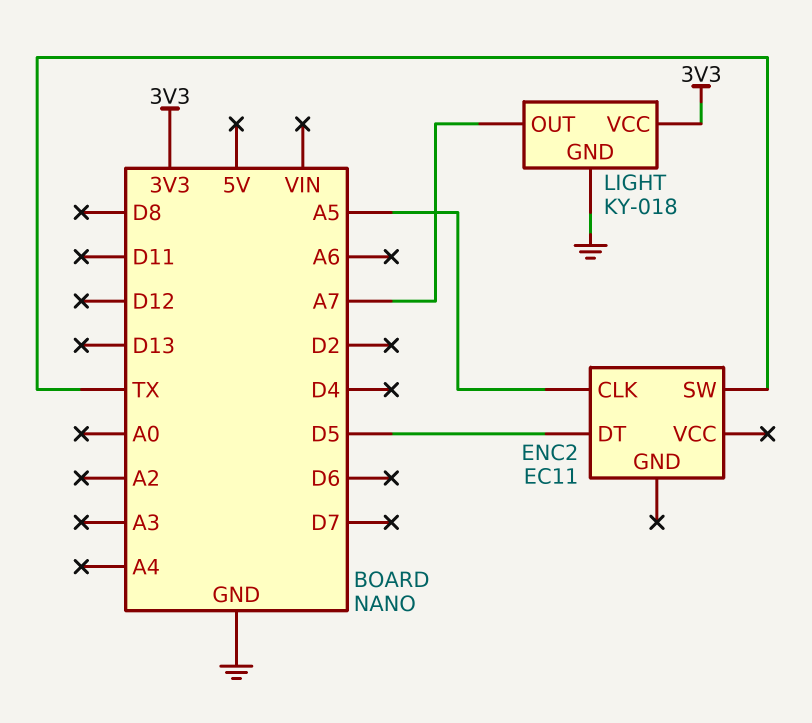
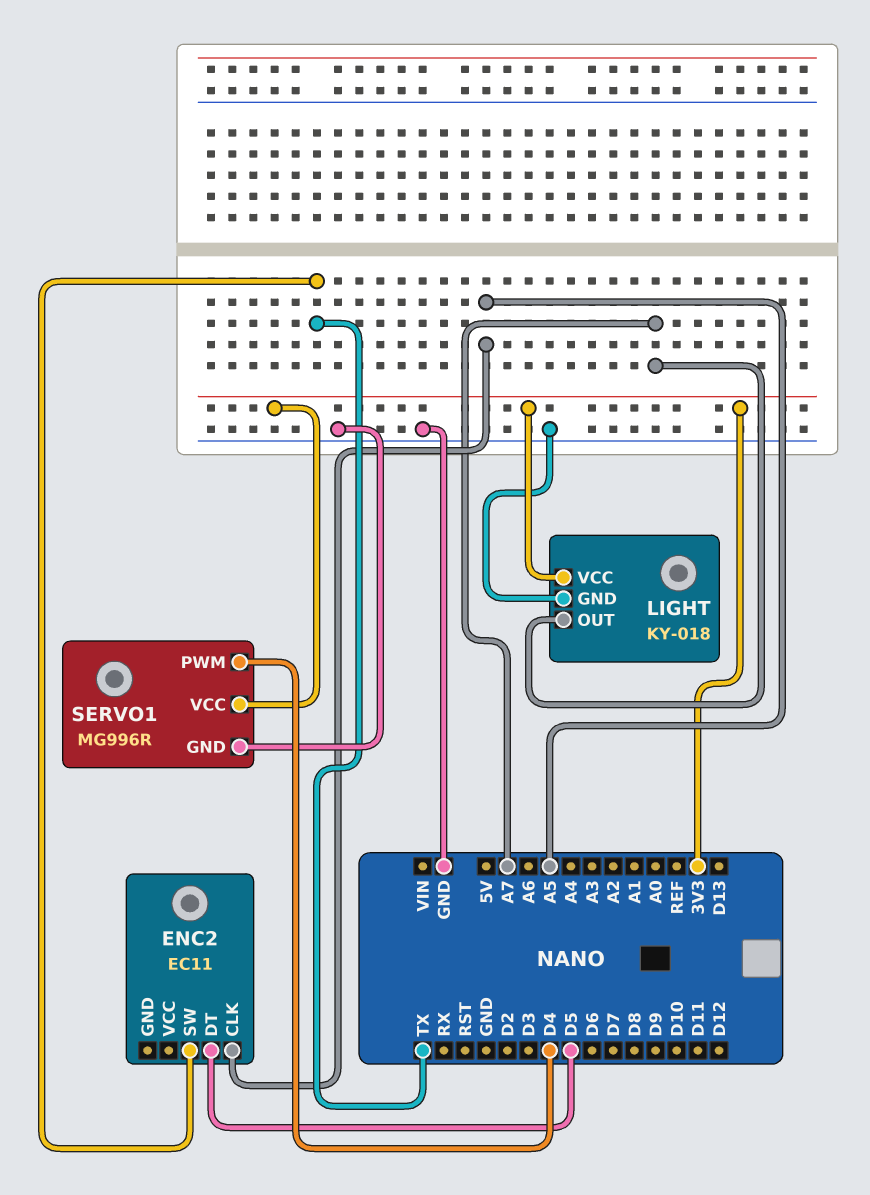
SERVO1: none -> MG996R
SERVO1 pin GND: none -> GND
SERVO1 pin PWM: none -> D4
SERVO1 pin VCC: none -> 3V3

